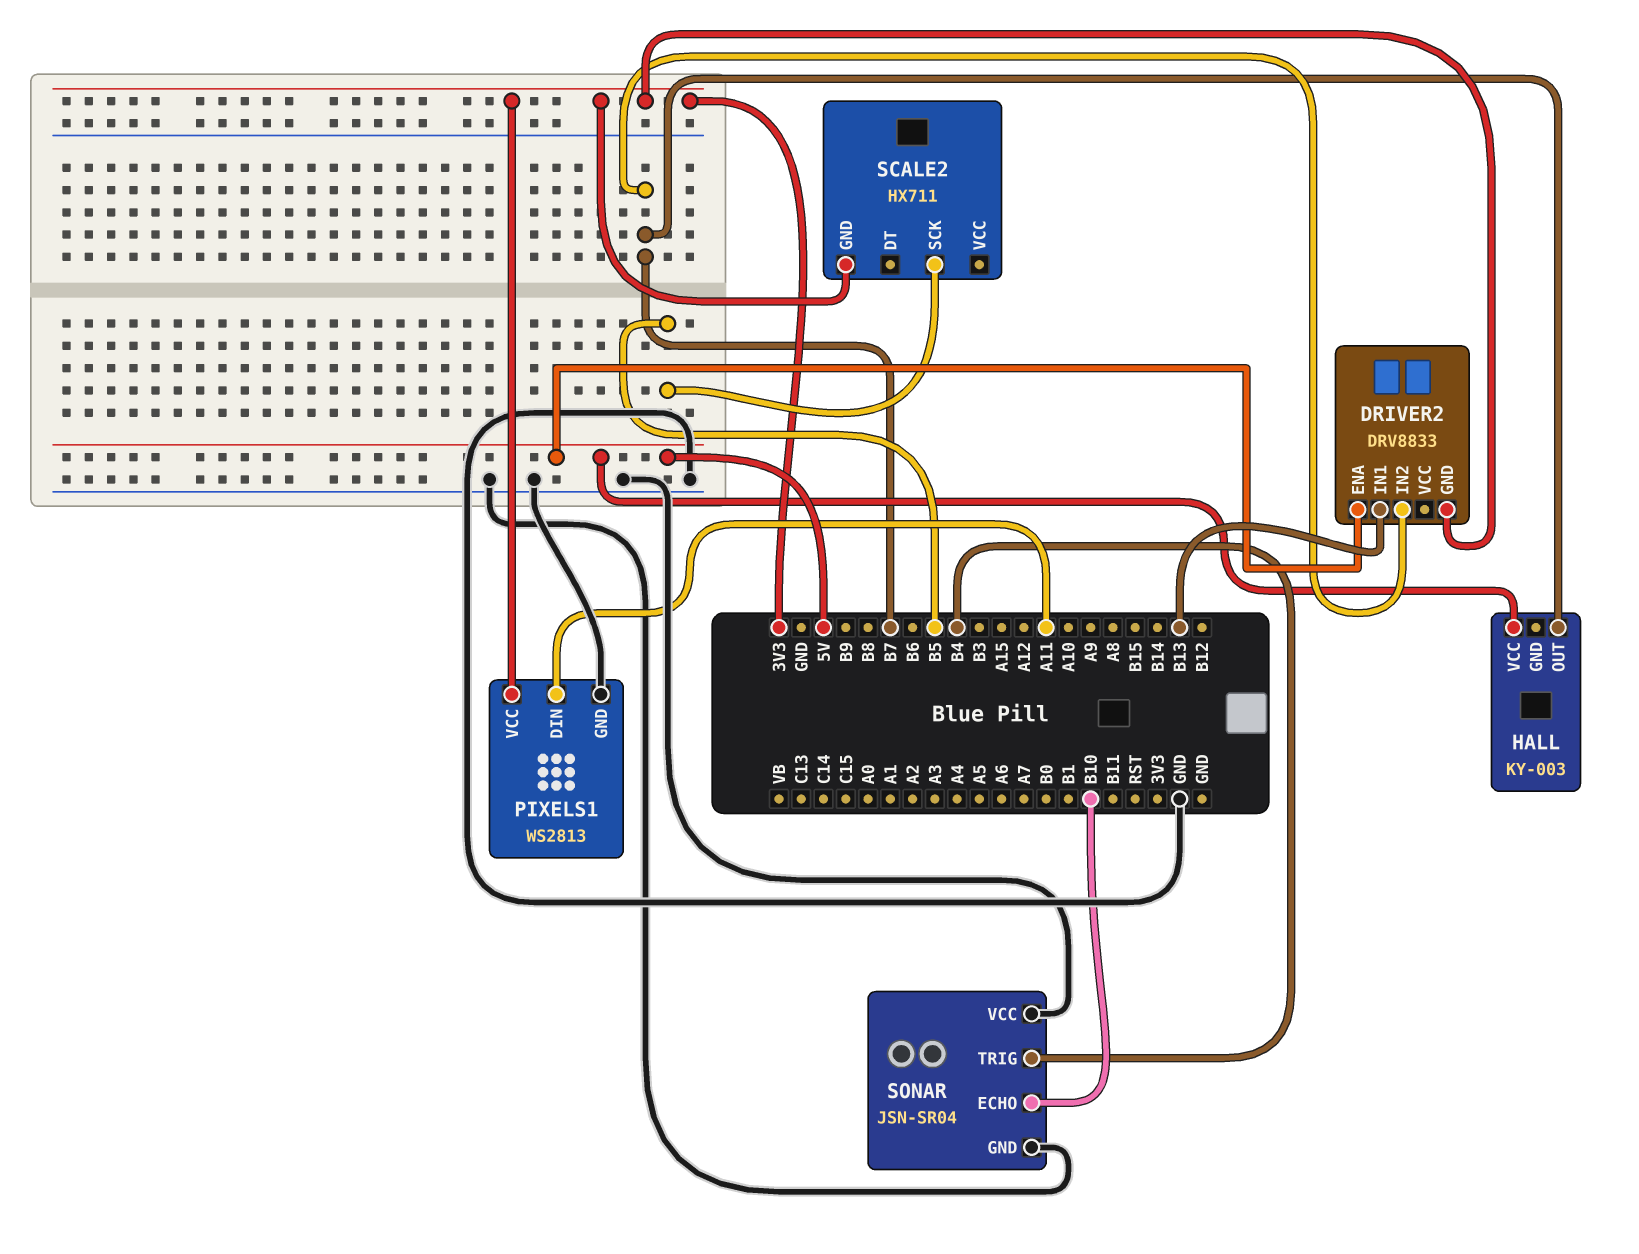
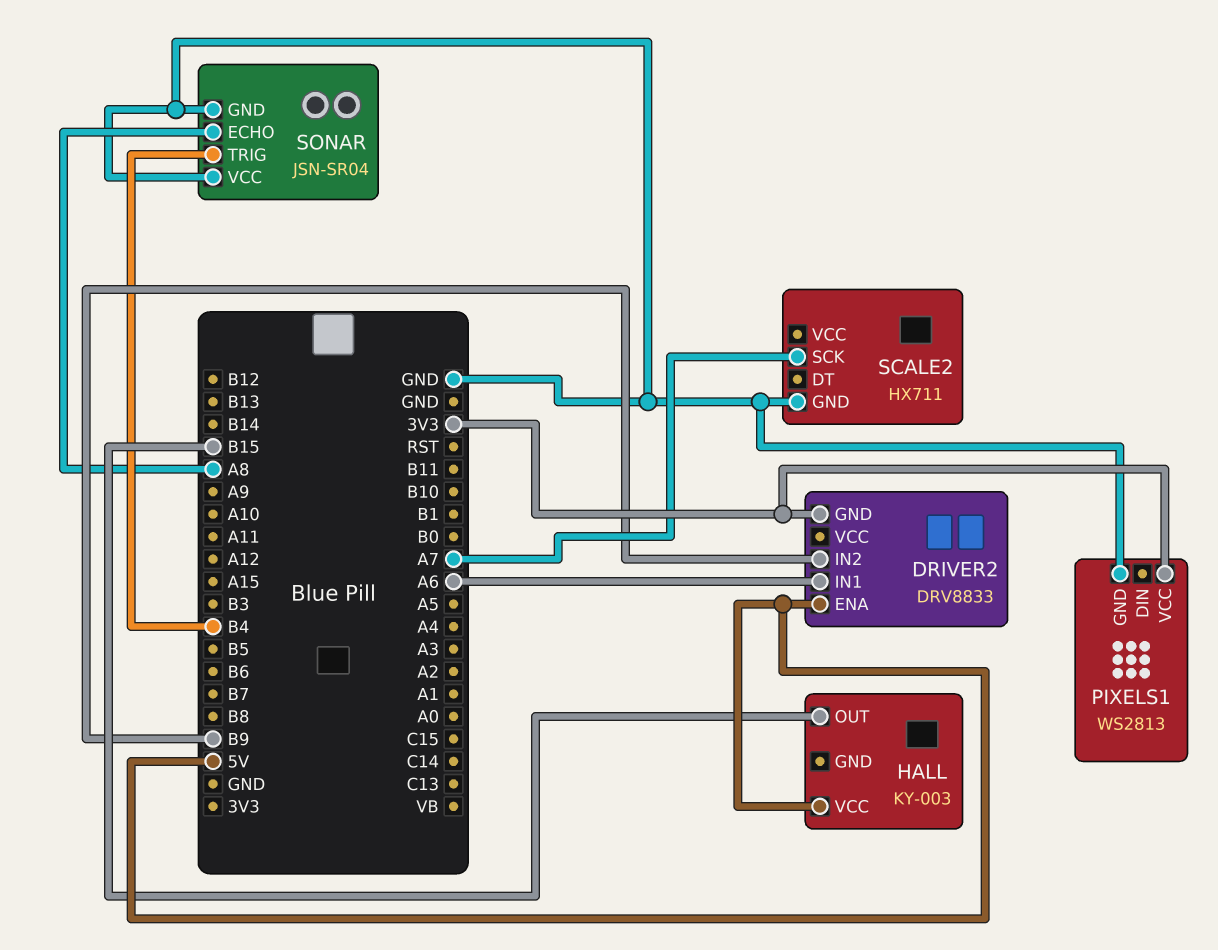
DRIVER2 pin IN1: B13 -> A6
DRIVER2 pin IN2: B7 -> B9
HALL pin OUT: B7 -> B15
PIXELS1 pin DIN: A11 -> none
SCALE2 pin GND: 3V3 -> GND
SCALE2 pin SCK: B5 -> A7
SONAR pin ECHO: B10 -> A8

